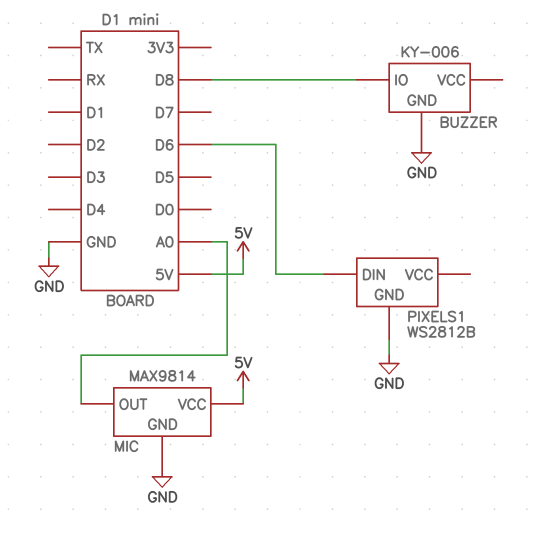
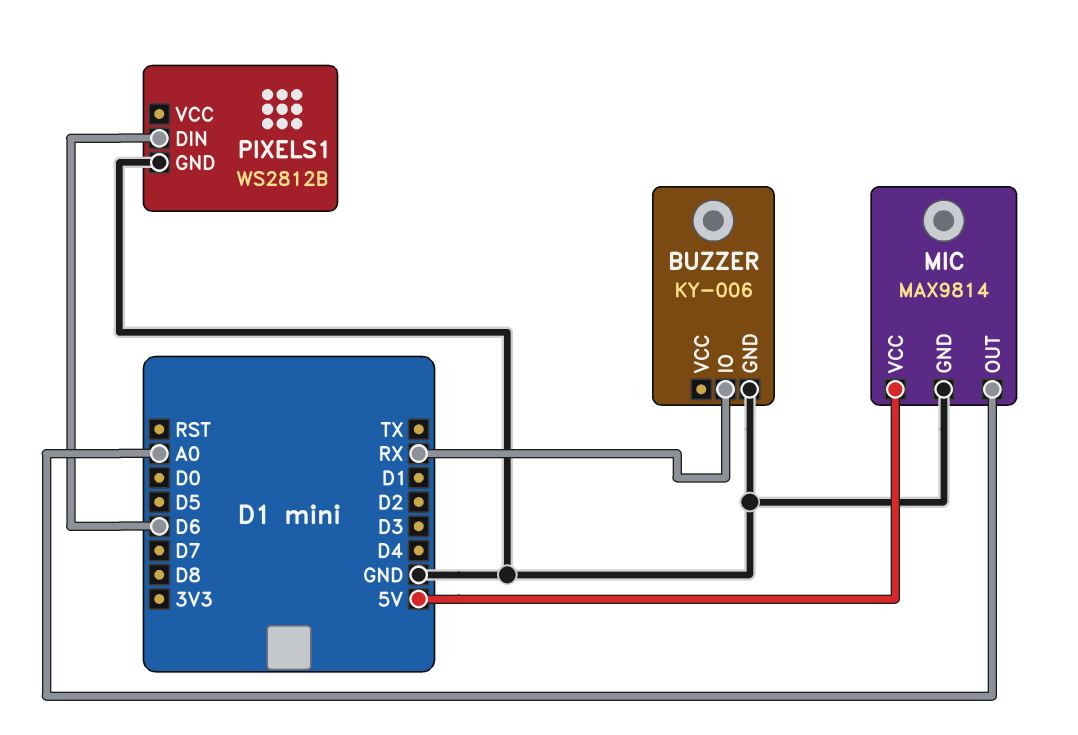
BUZZER pin IO: D8 -> RX

